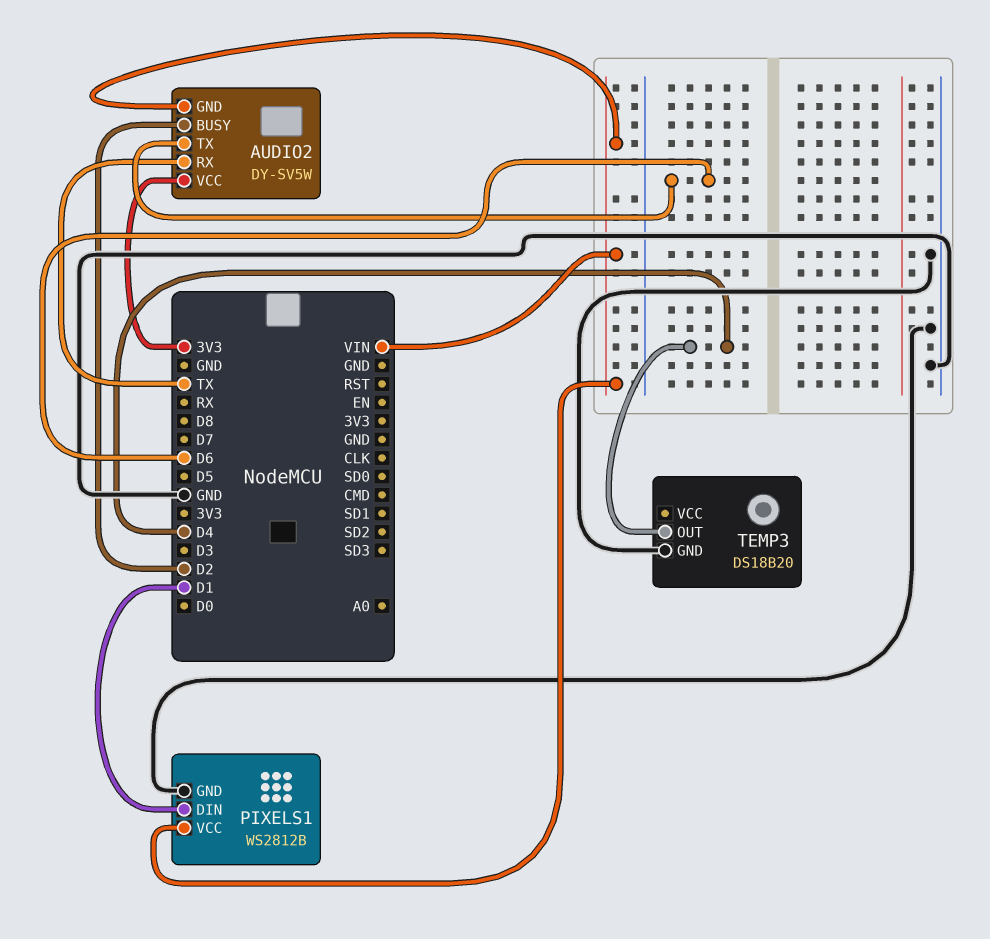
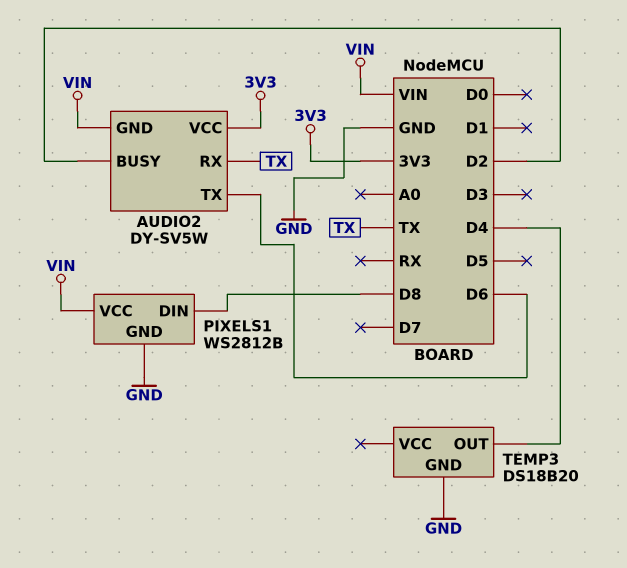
PIXELS1 pin DIN: D1 -> D8

